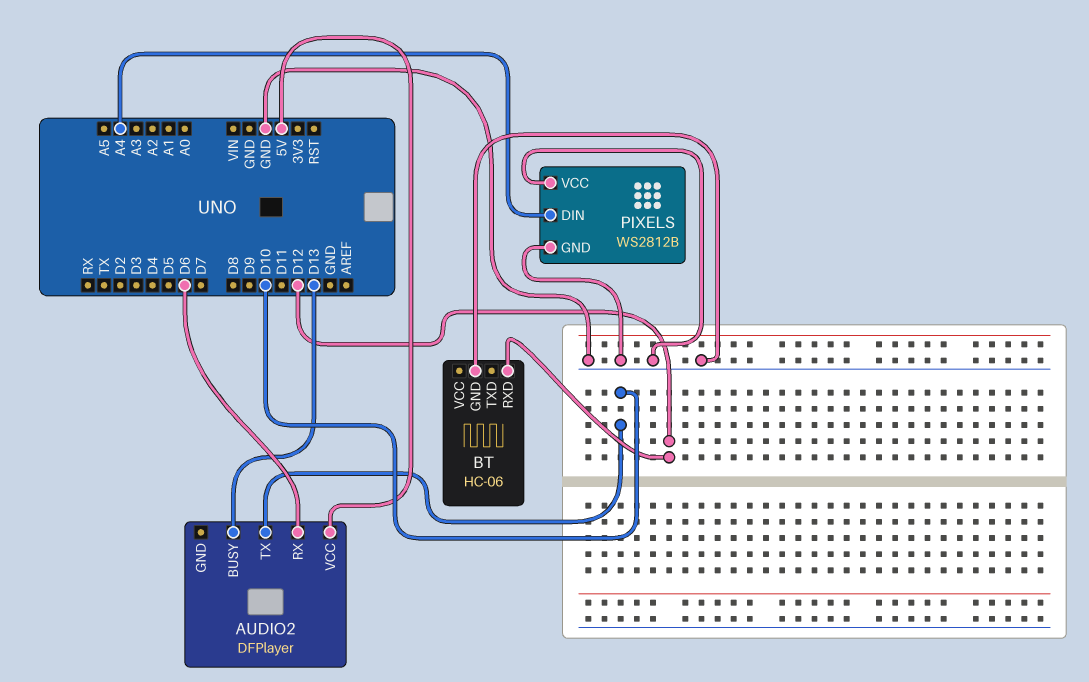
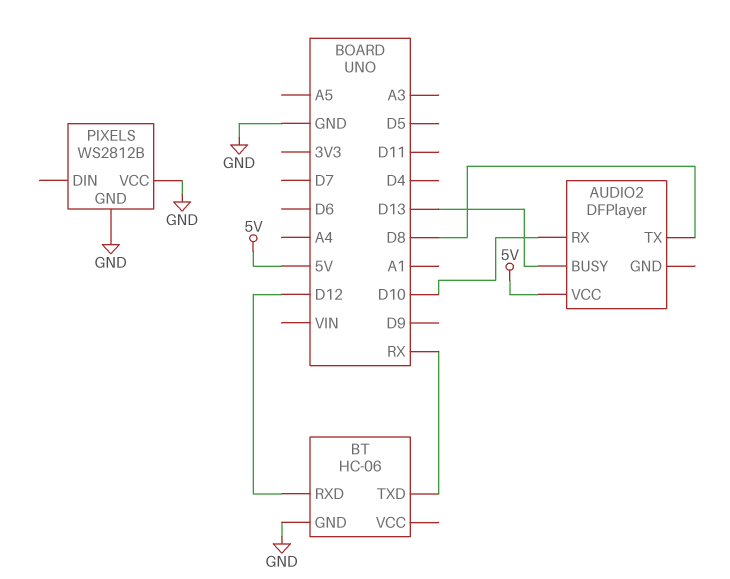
AUDIO2 pin RX: D6 -> D10
AUDIO2 pin TX: D10 -> D8
BT pin TXD: none -> RX
PIXELS pin DIN: A4 -> none

